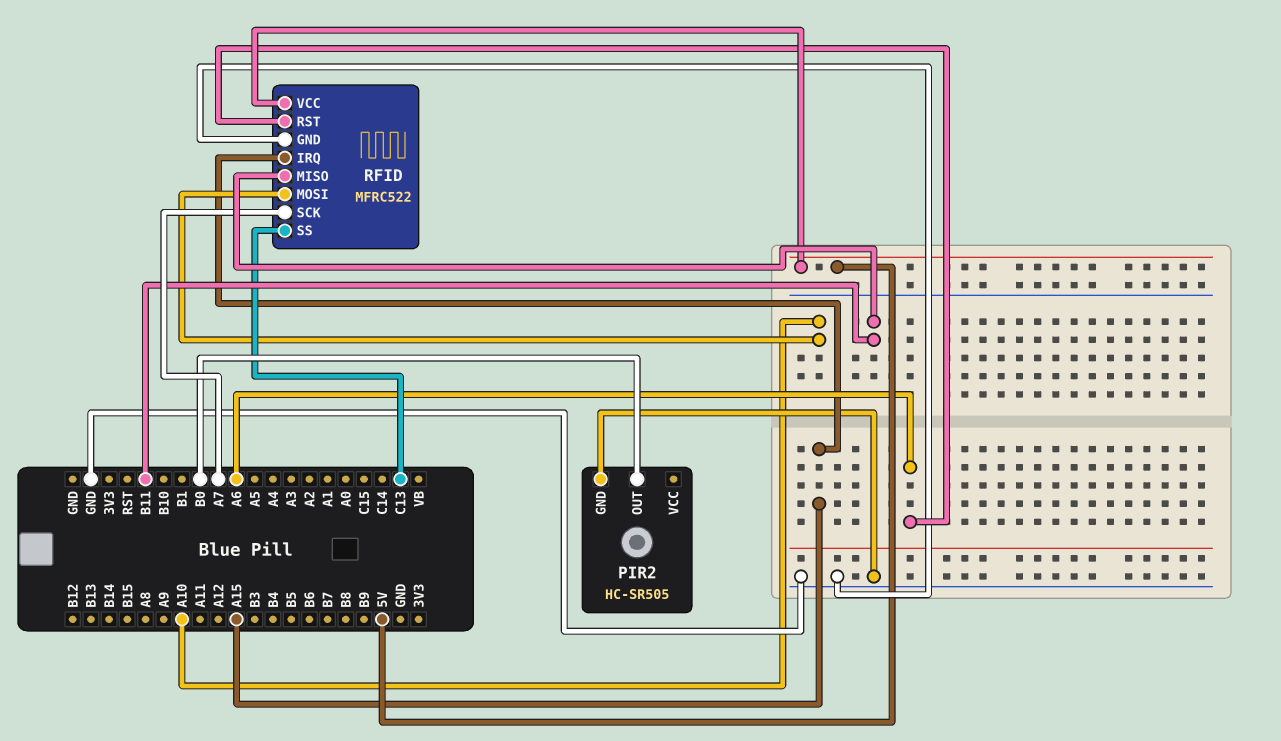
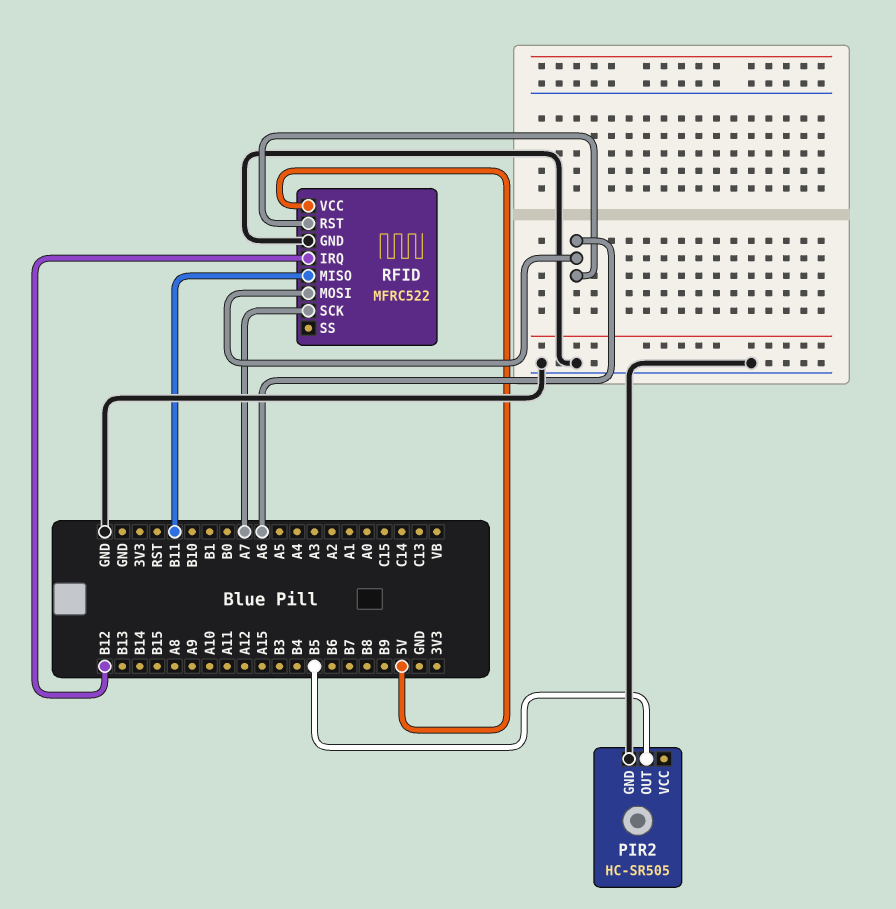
PIR2 pin OUT: B0 -> B5
RFID pin IRQ: A15 -> B12
RFID pin MOSI: A10 -> A6
RFID pin SS: C13 -> none

